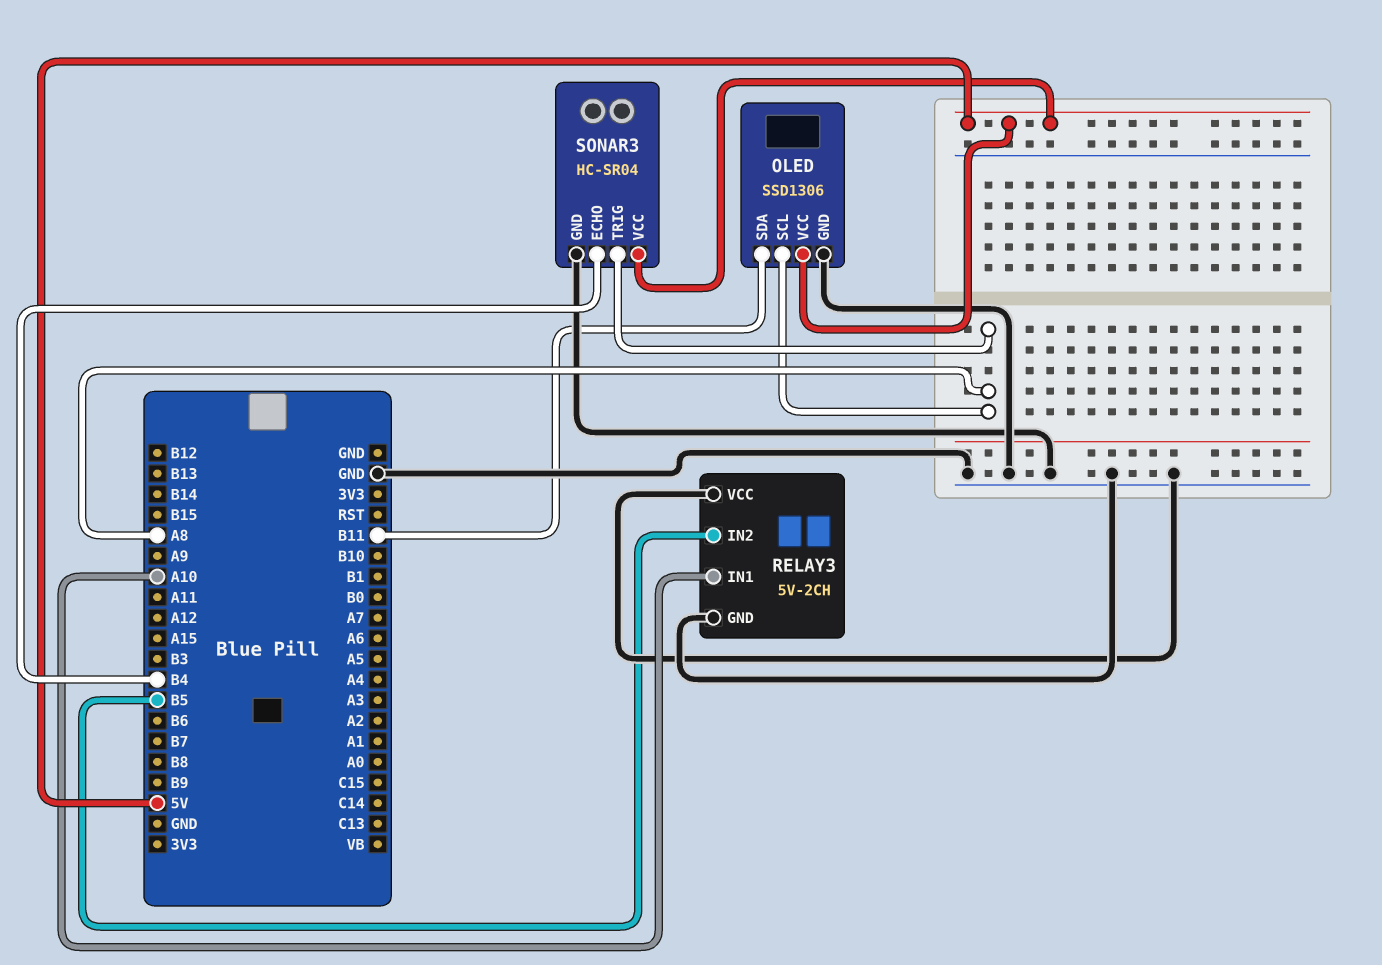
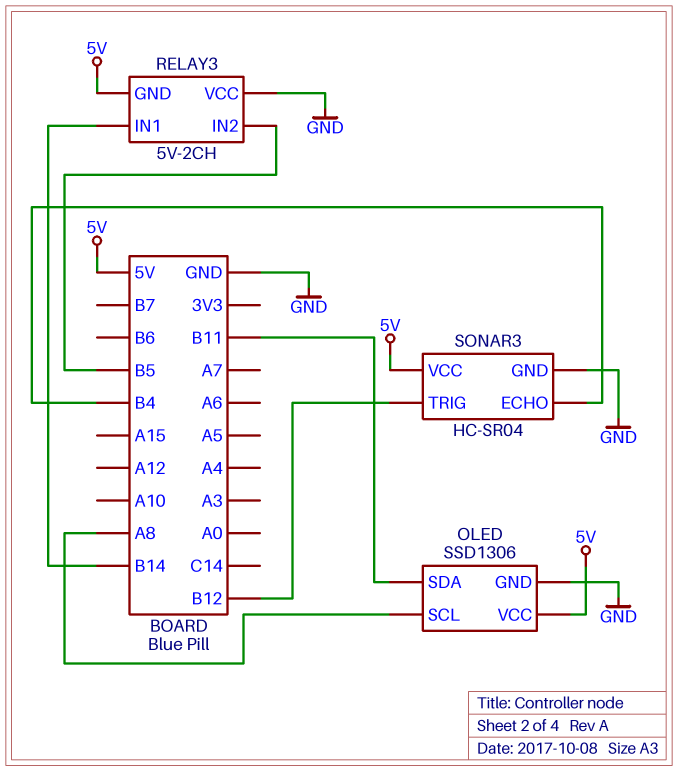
RELAY3 pin GND: GND -> 5V
RELAY3 pin IN1: A10 -> B14
SONAR3 pin TRIG: A8 -> B12

